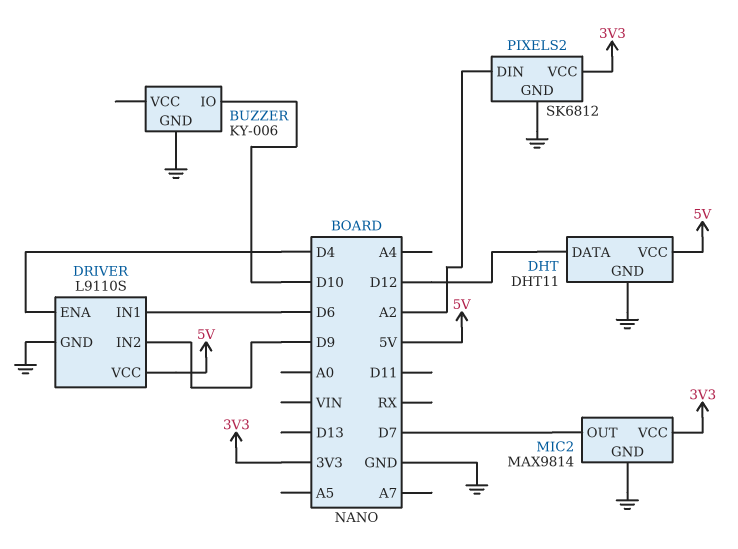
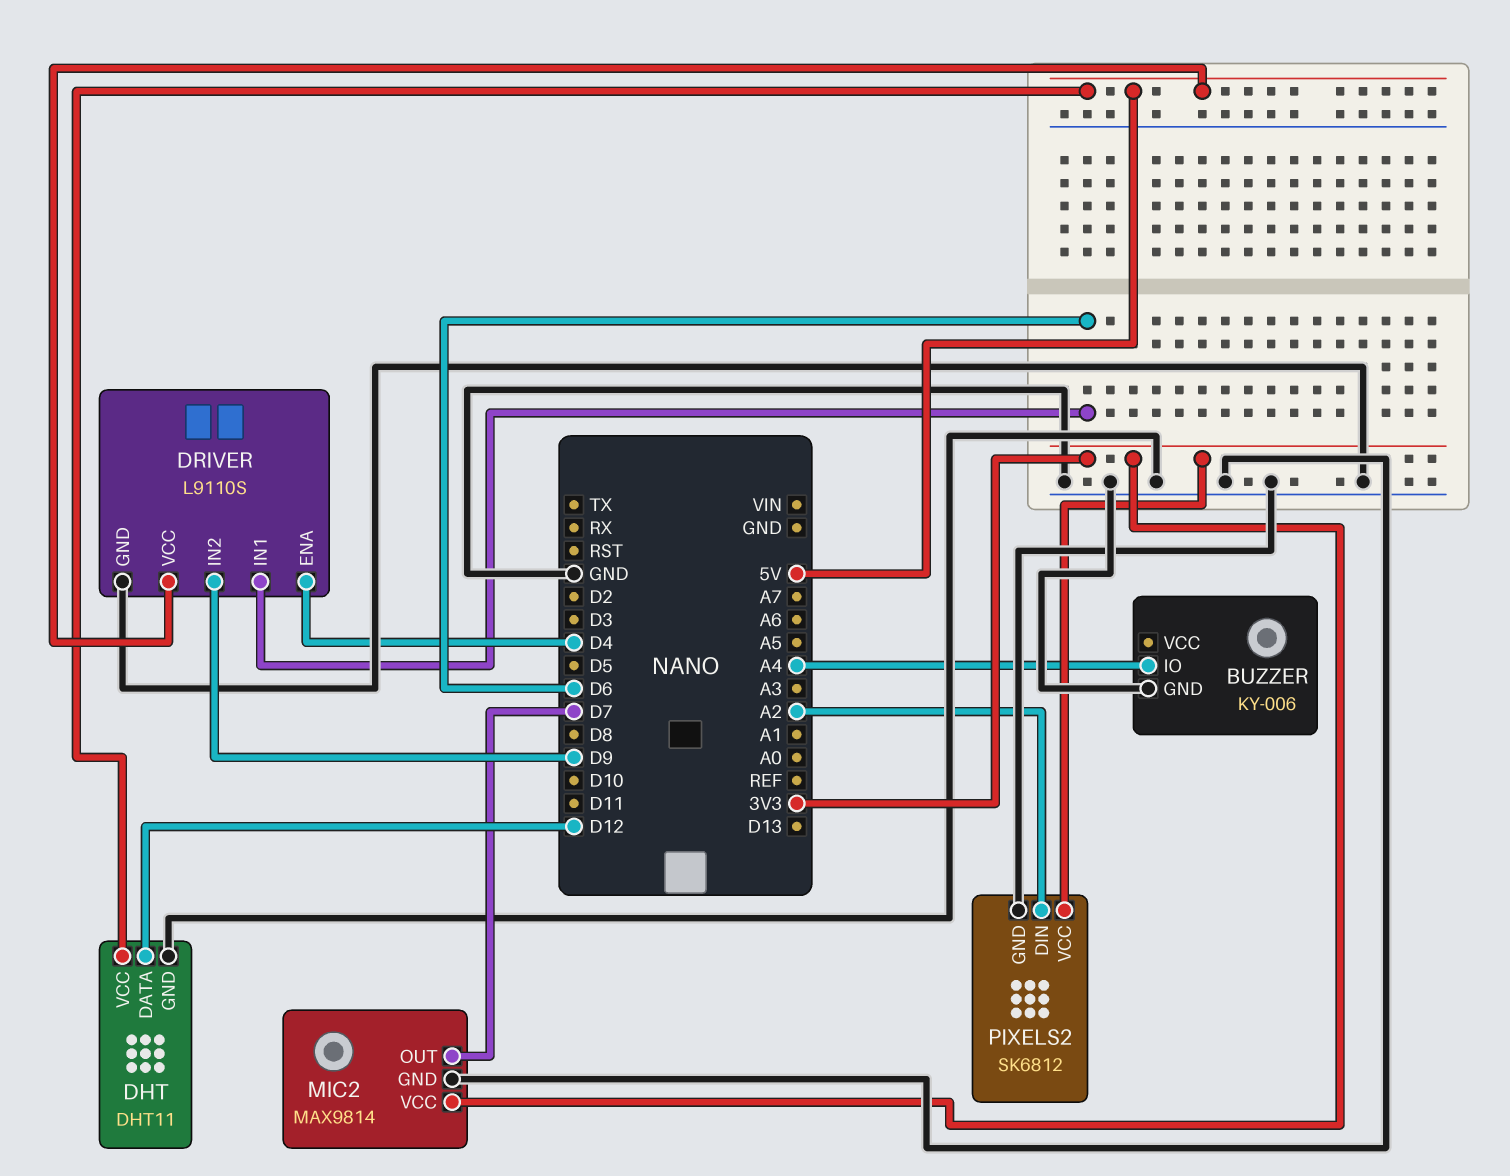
BUZZER pin IO: D10 -> A4

